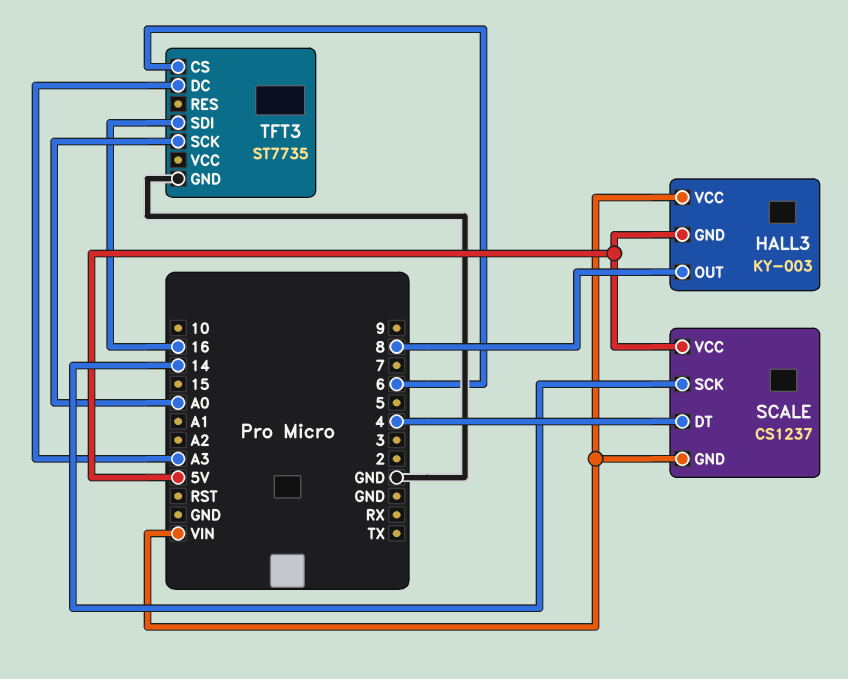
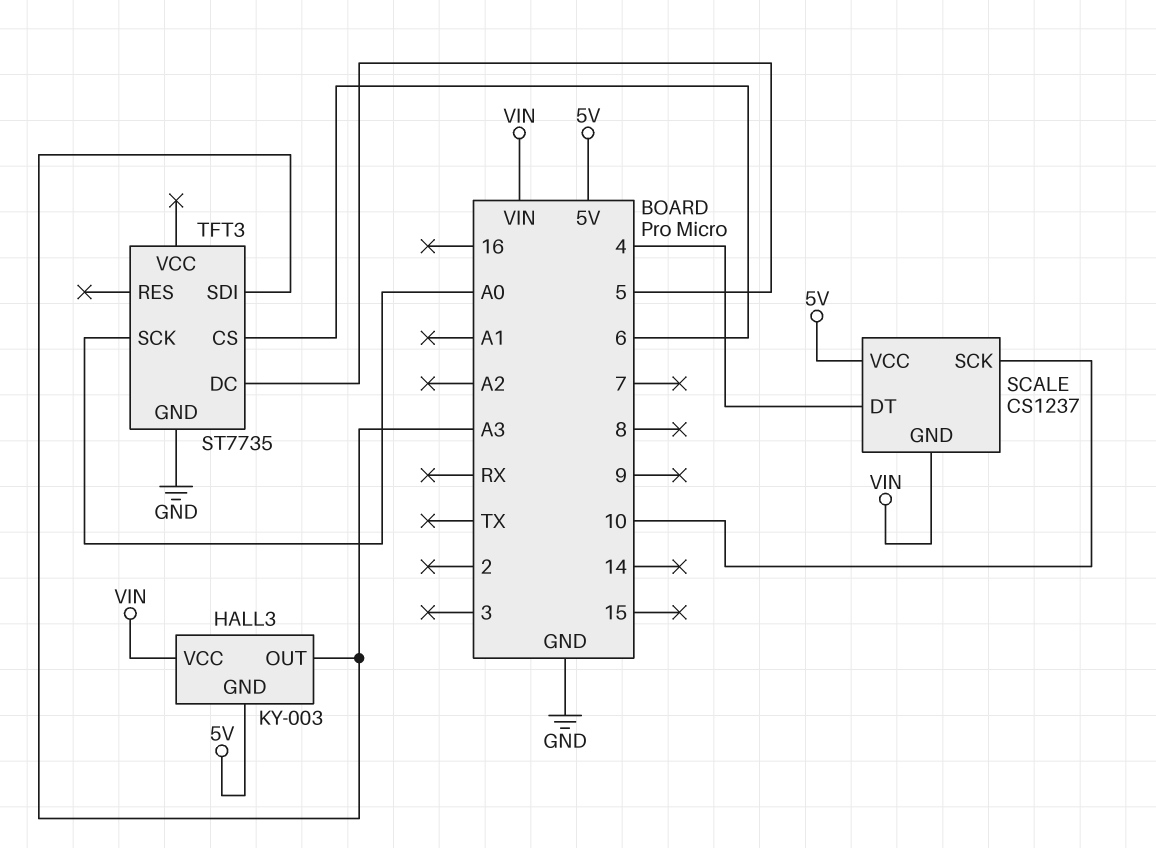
HALL3 pin OUT: 8 -> A3
SCALE pin SCK: 14 -> 10
TFT3 pin DC: A3 -> 5
TFT3 pin SDI: 16 -> A3

